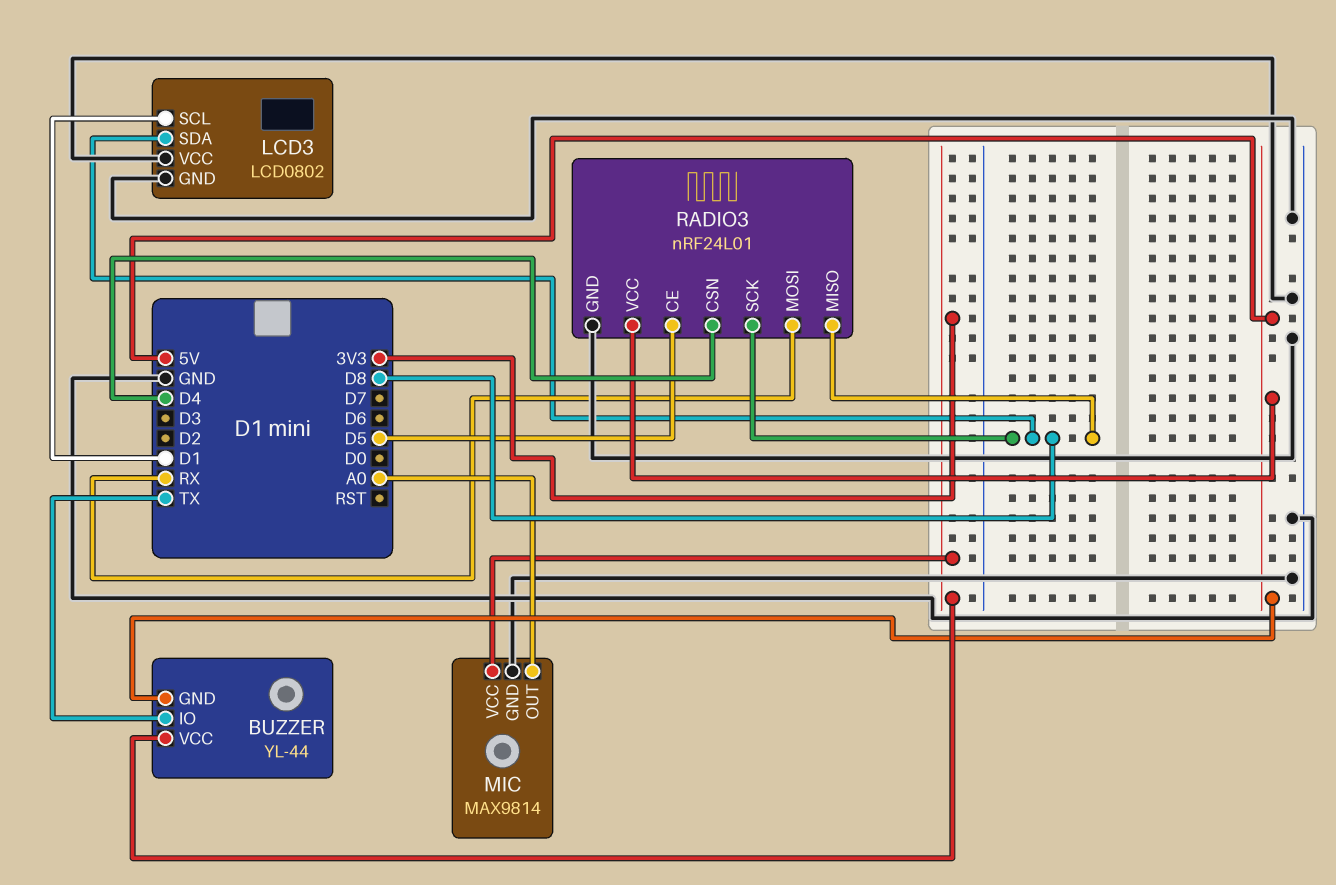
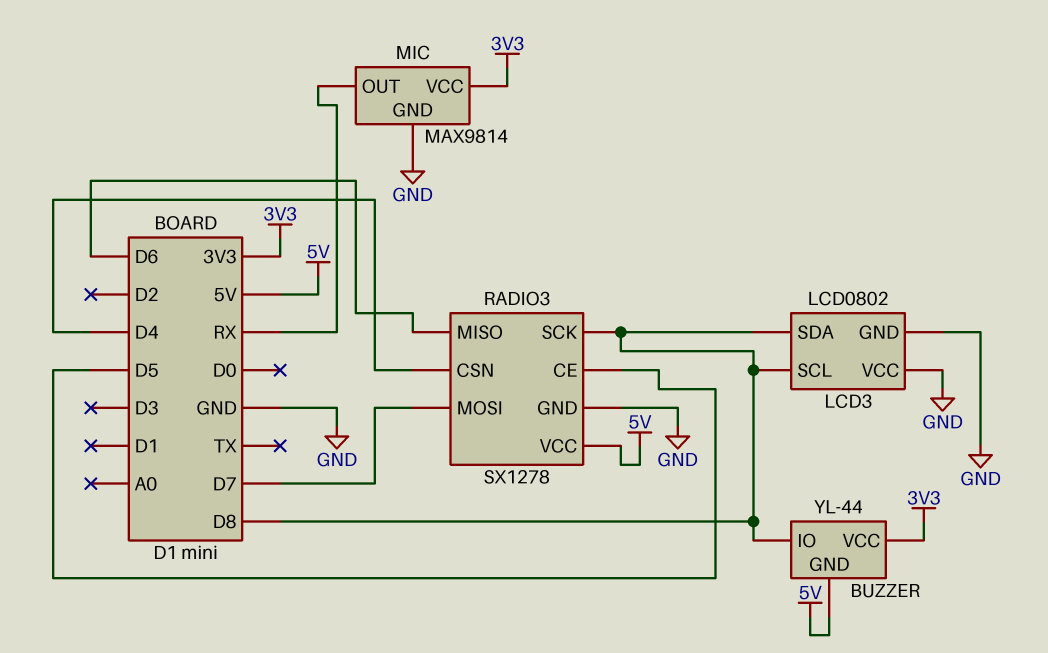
BUZZER pin IO: TX -> D8
LCD3 pin SCL: D1 -> D8
MIC pin OUT: A0 -> RX
RADIO3: nRF24L01 -> SX1278
RADIO3 pin MISO: D8 -> D6
RADIO3 pin MOSI: RX -> D7

